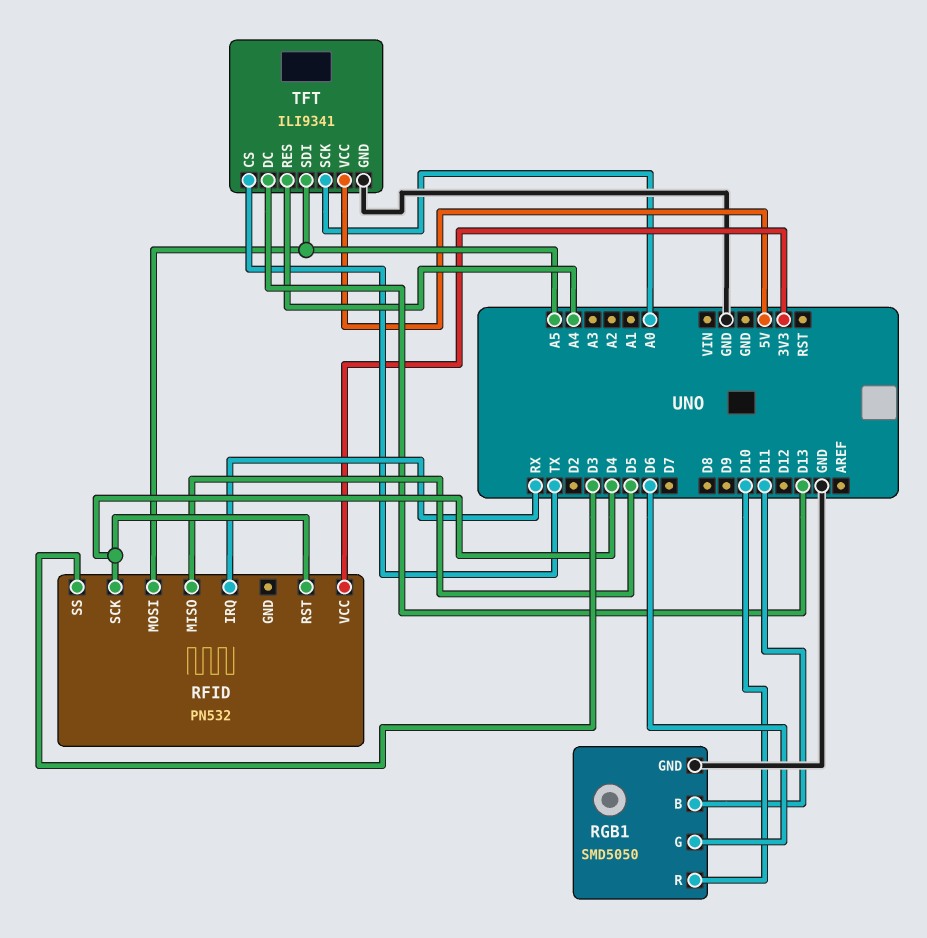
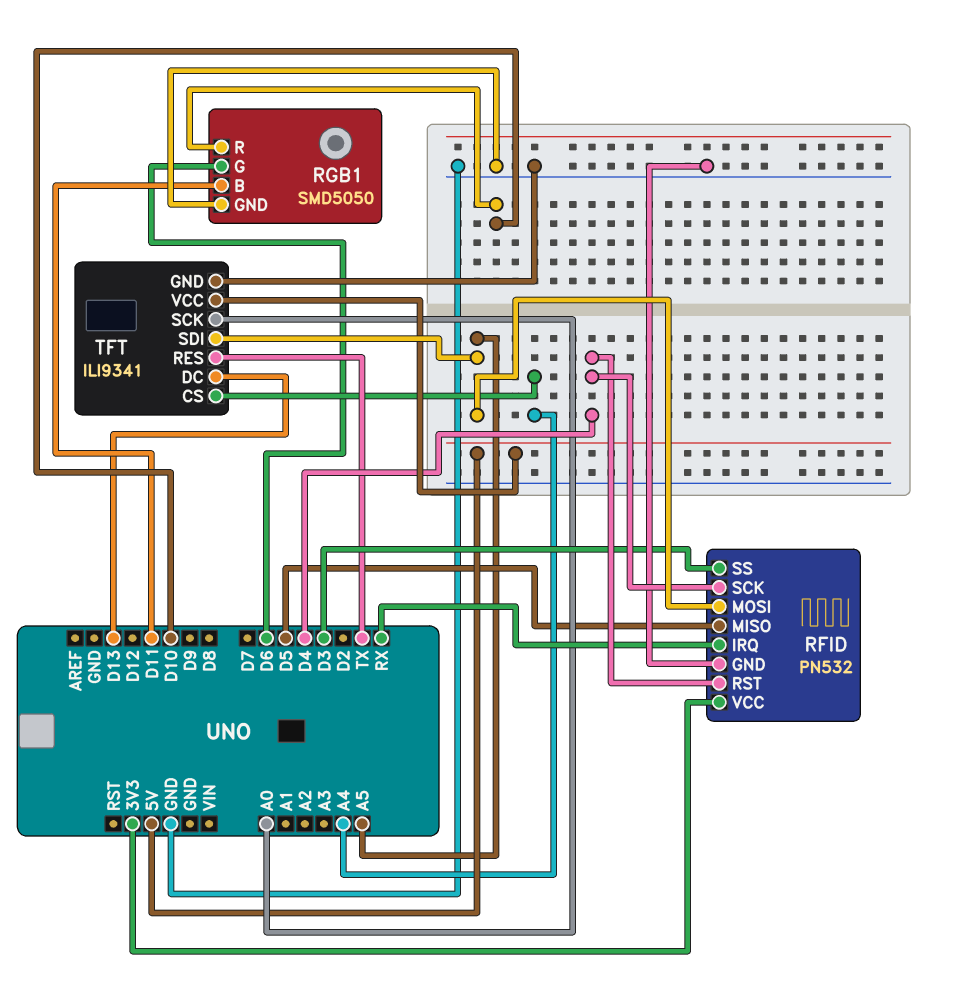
RFID pin GND: none -> GND
TFT pin CS: TX -> A4
TFT pin RES: A4 -> TX

